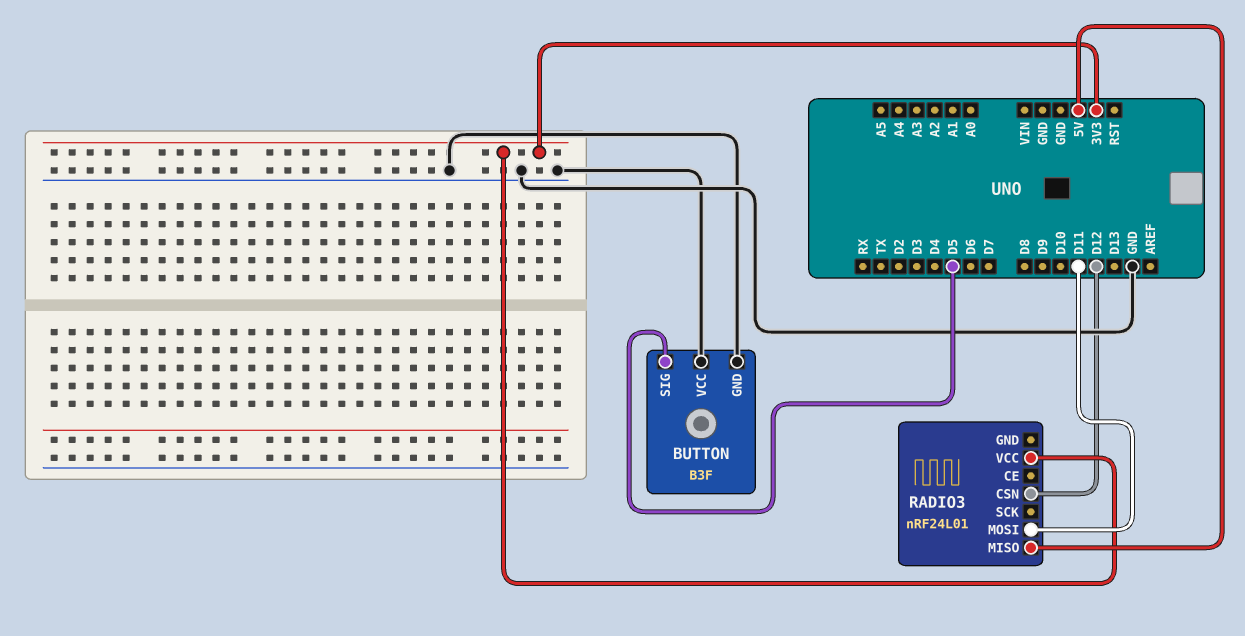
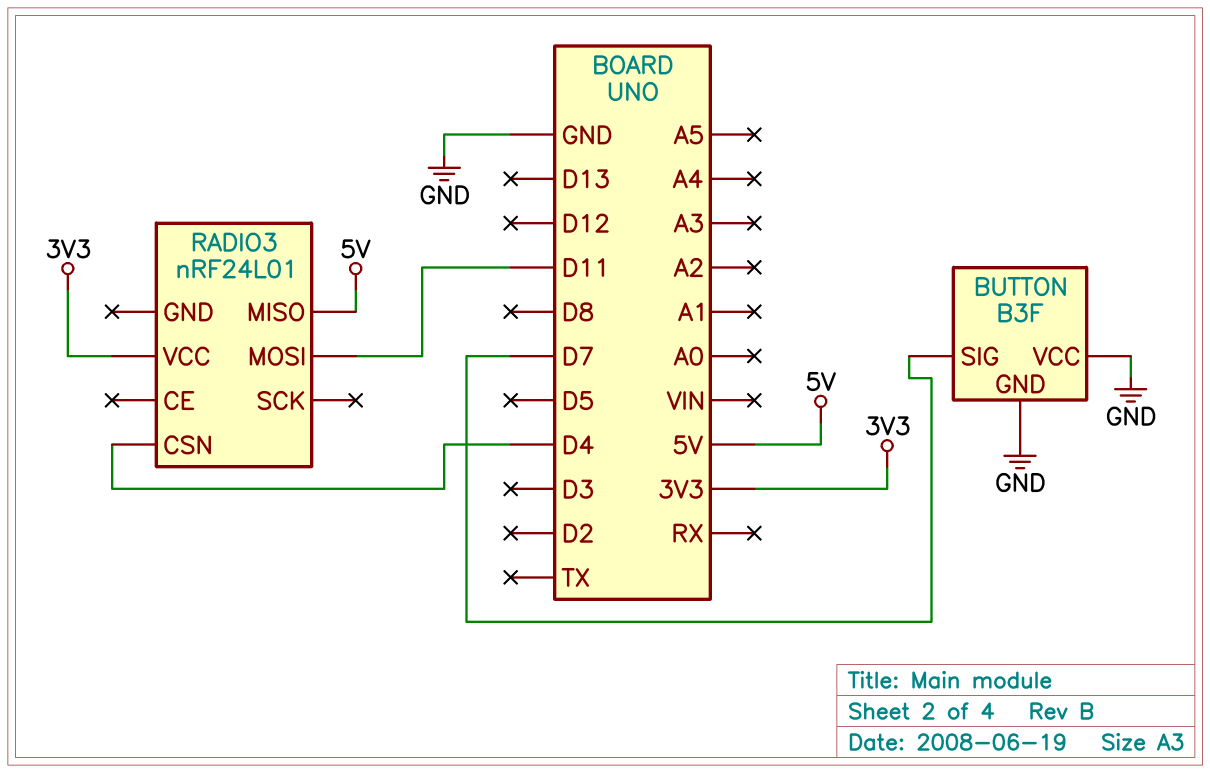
BUTTON pin SIG: D5 -> D7
RADIO3 pin CSN: D12 -> D4

